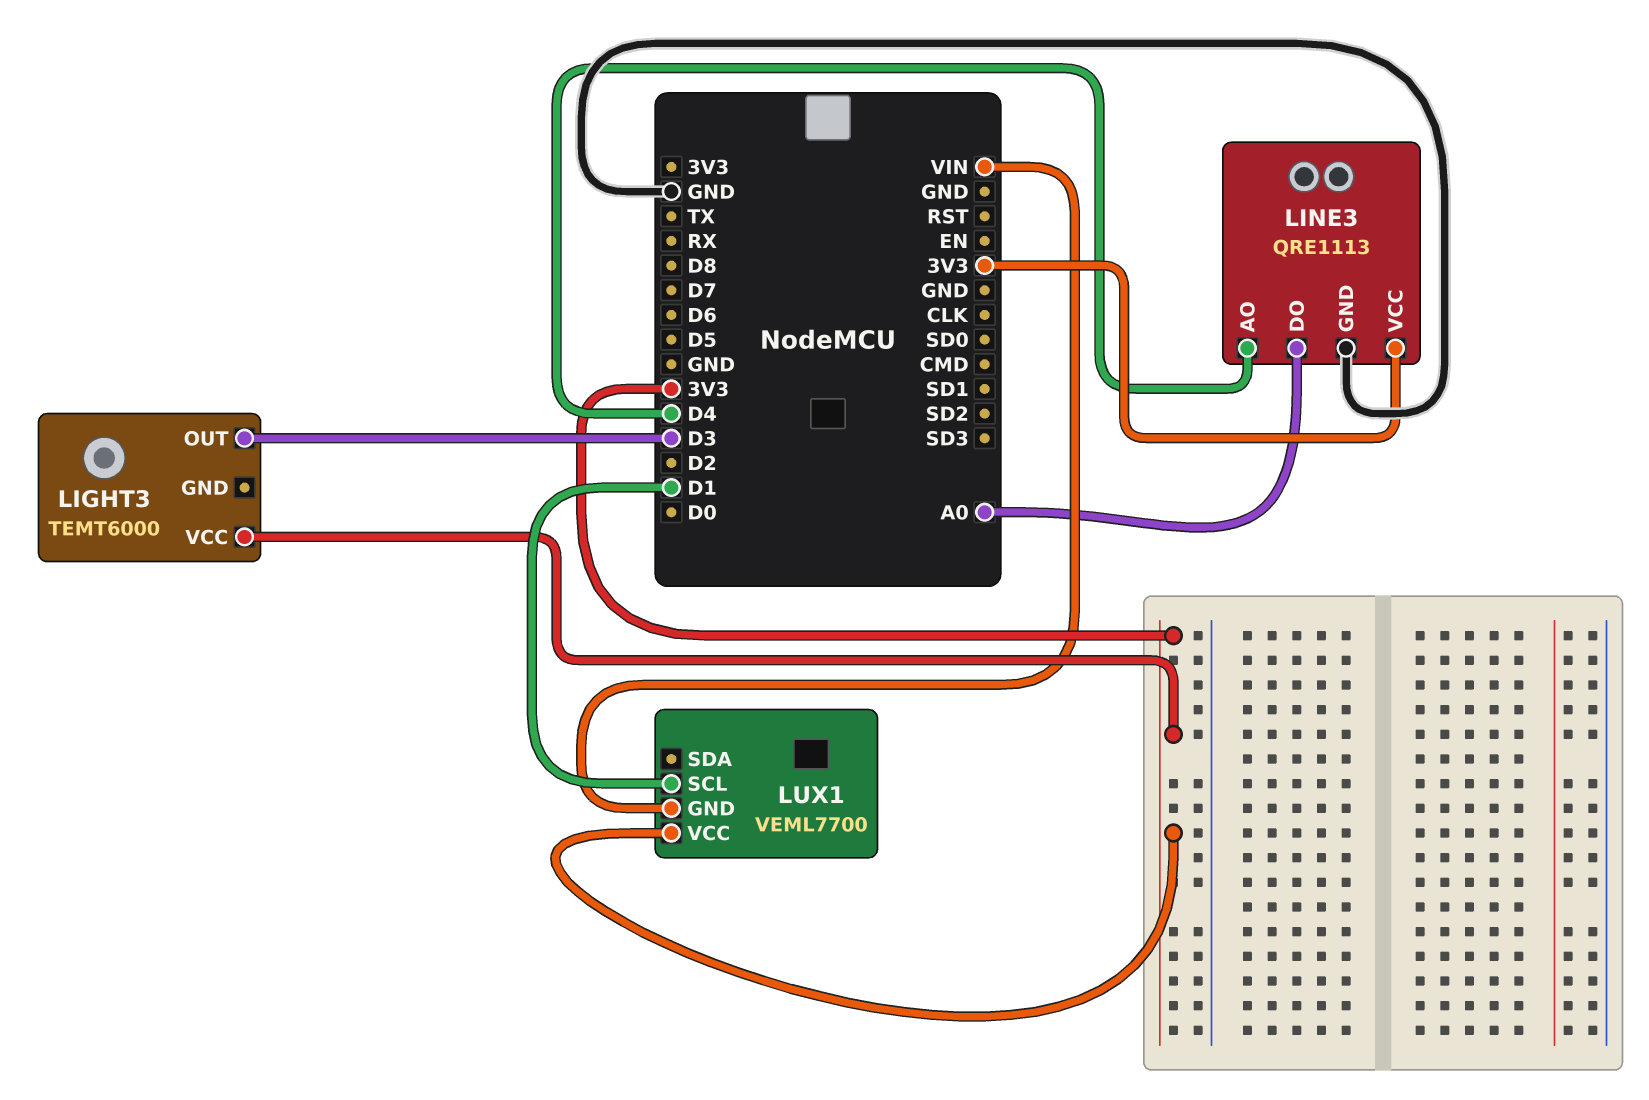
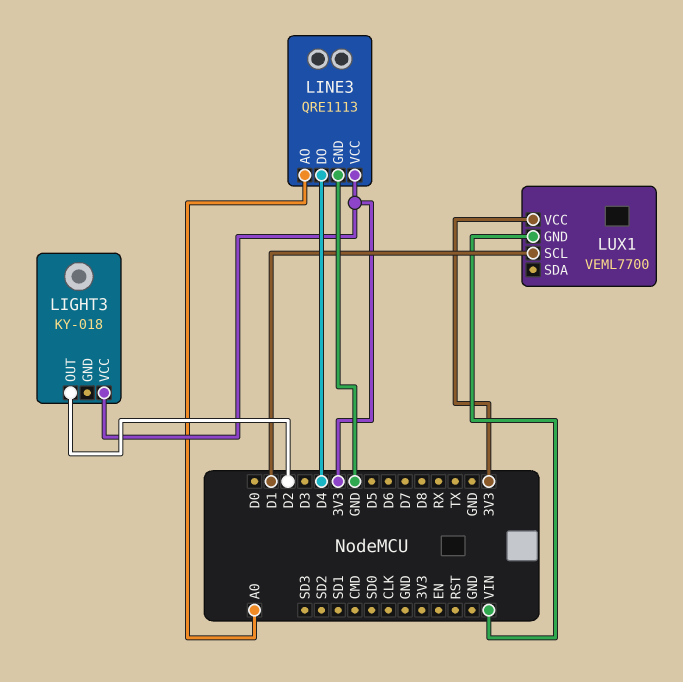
LIGHT3: TEMT6000 -> KY-018
LIGHT3 pin OUT: D3 -> D2
LINE3 pin AO: D4 -> A0
LINE3 pin DO: A0 -> D4

